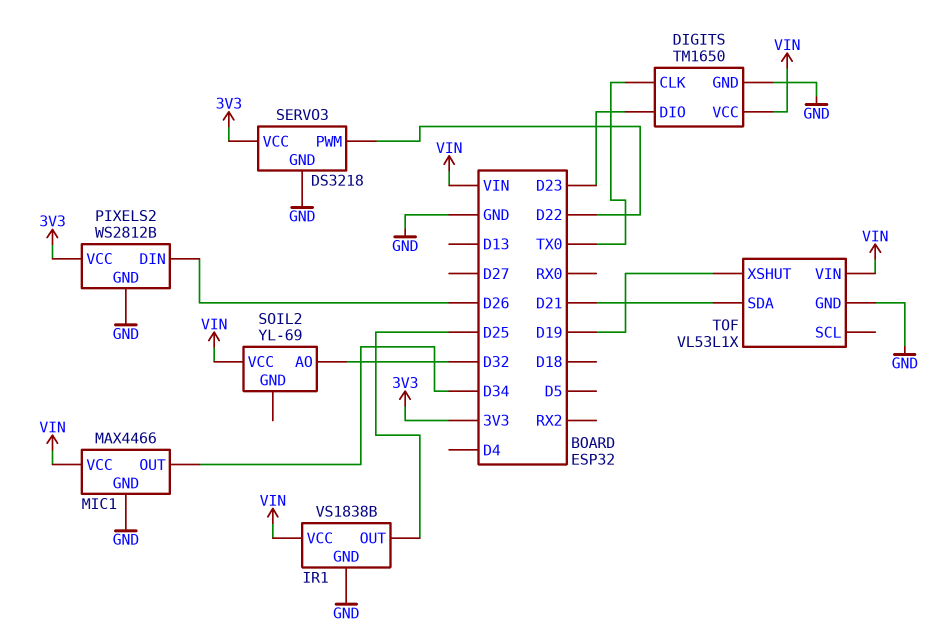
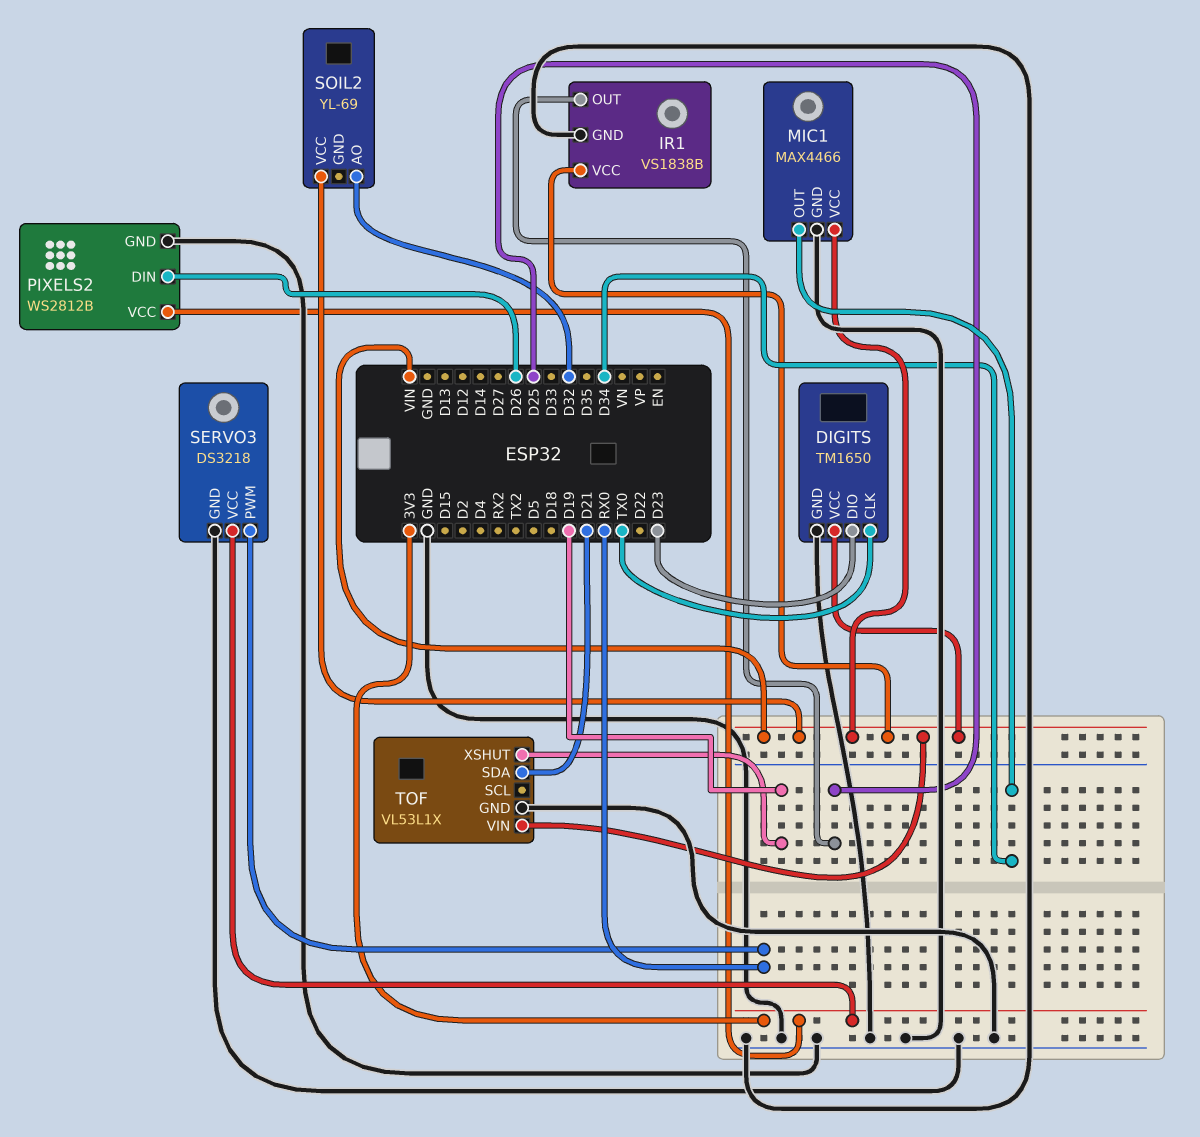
SERVO3 pin PWM: D22 -> RX0

